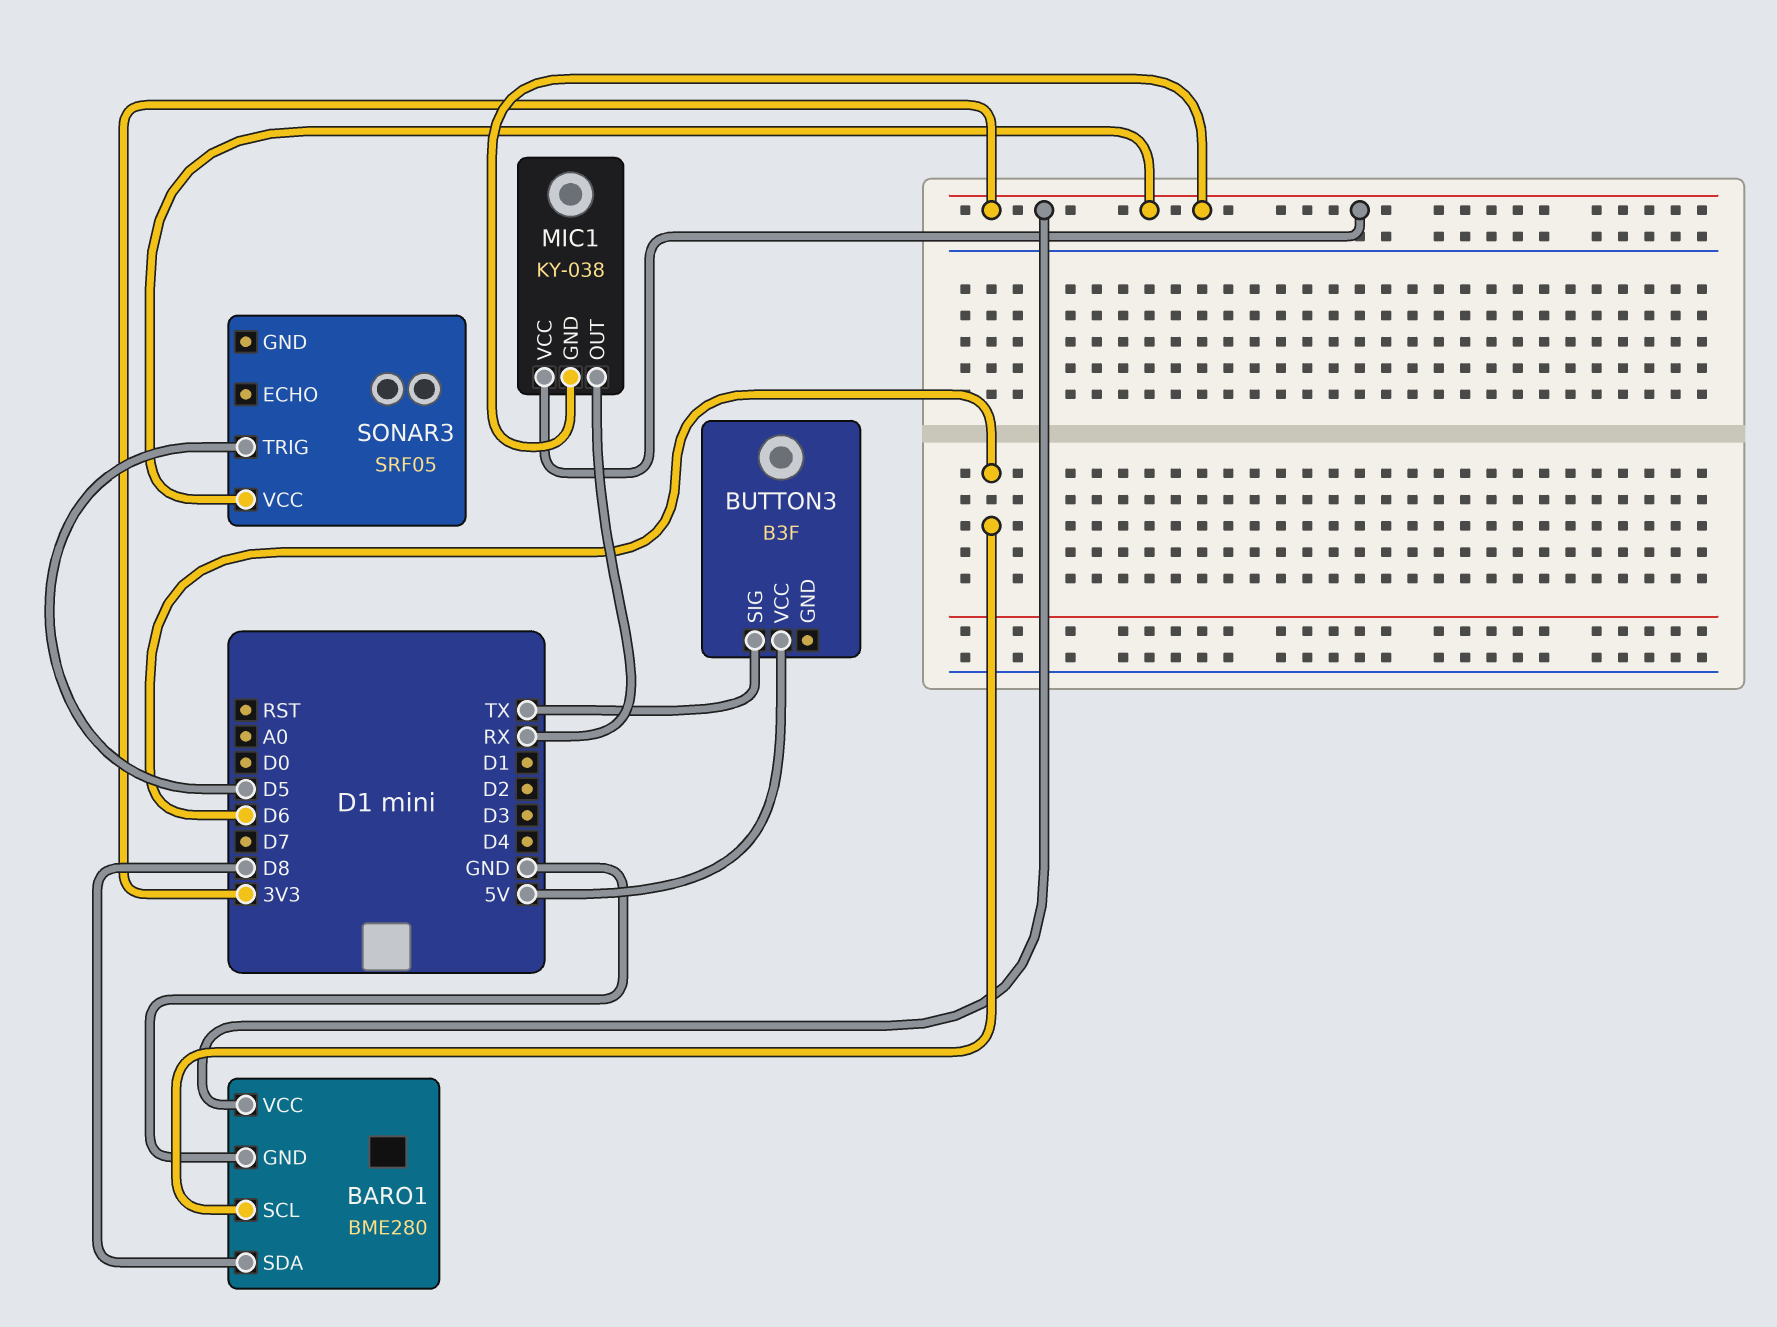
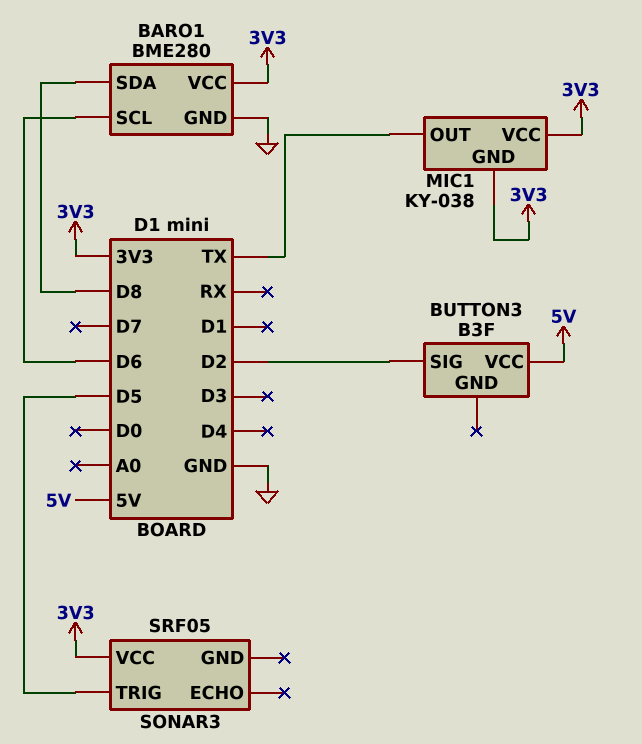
BUTTON3 pin SIG: TX -> D2
MIC1 pin OUT: RX -> TX

